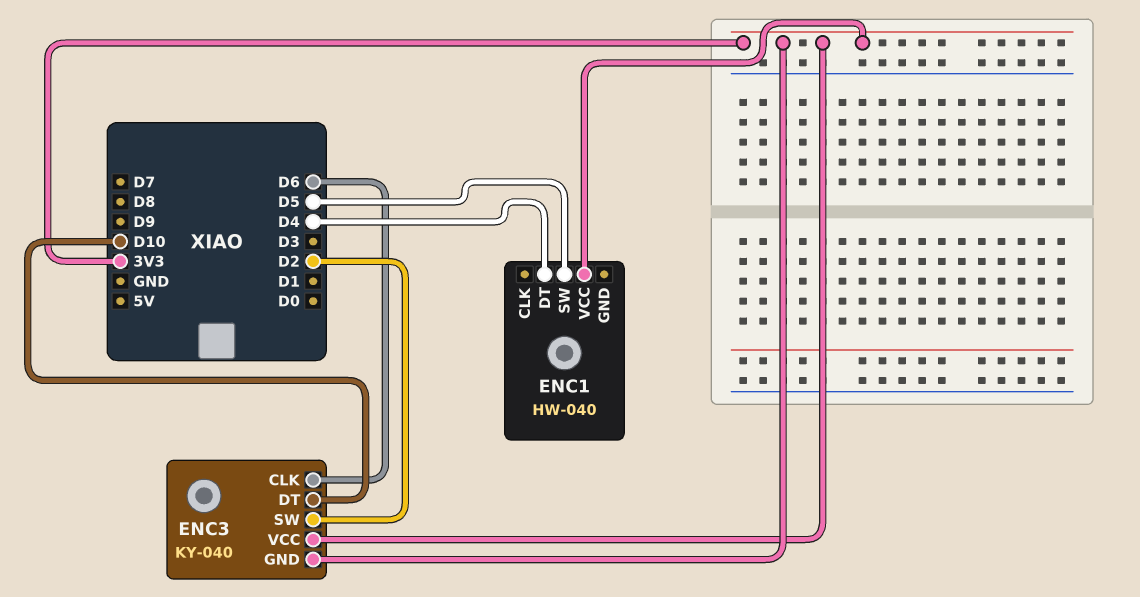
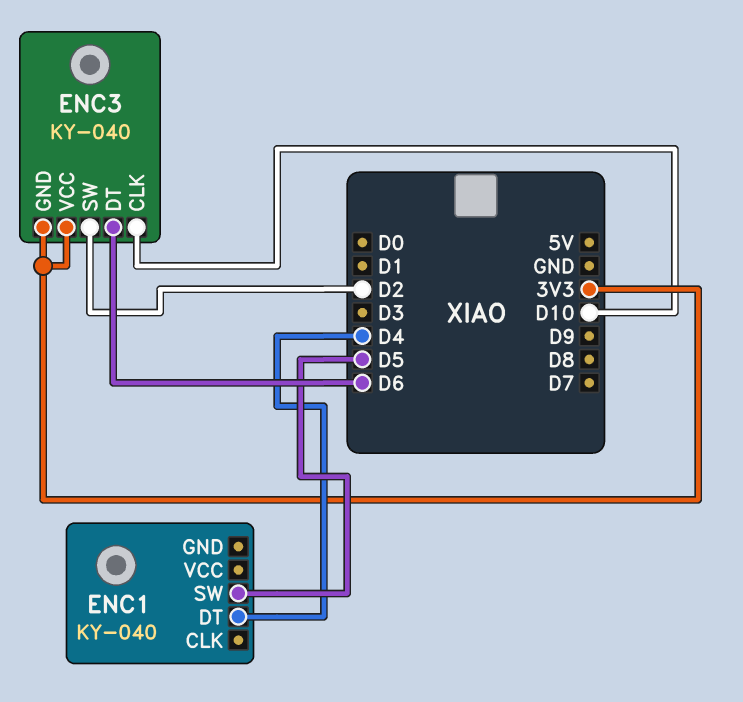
ENC1: HW-040 -> KY-040
ENC1 pin VCC: 3V3 -> none
ENC3 pin CLK: D6 -> D10
ENC3 pin DT: D10 -> D6

